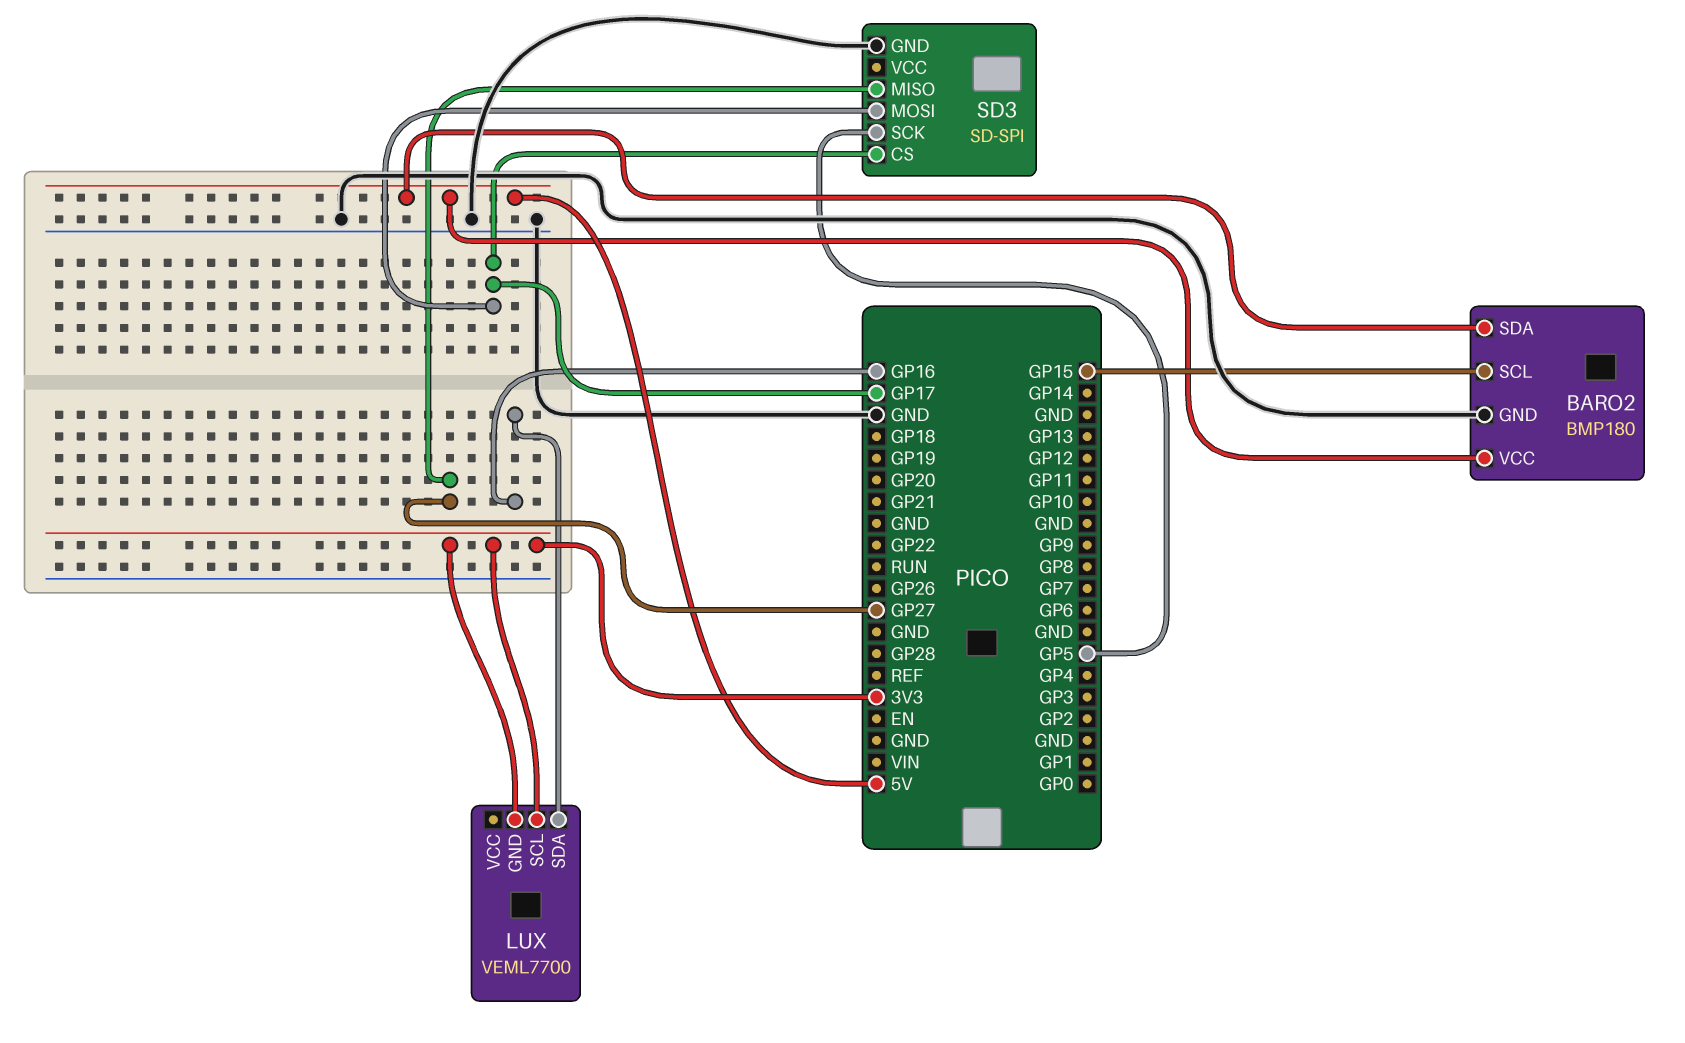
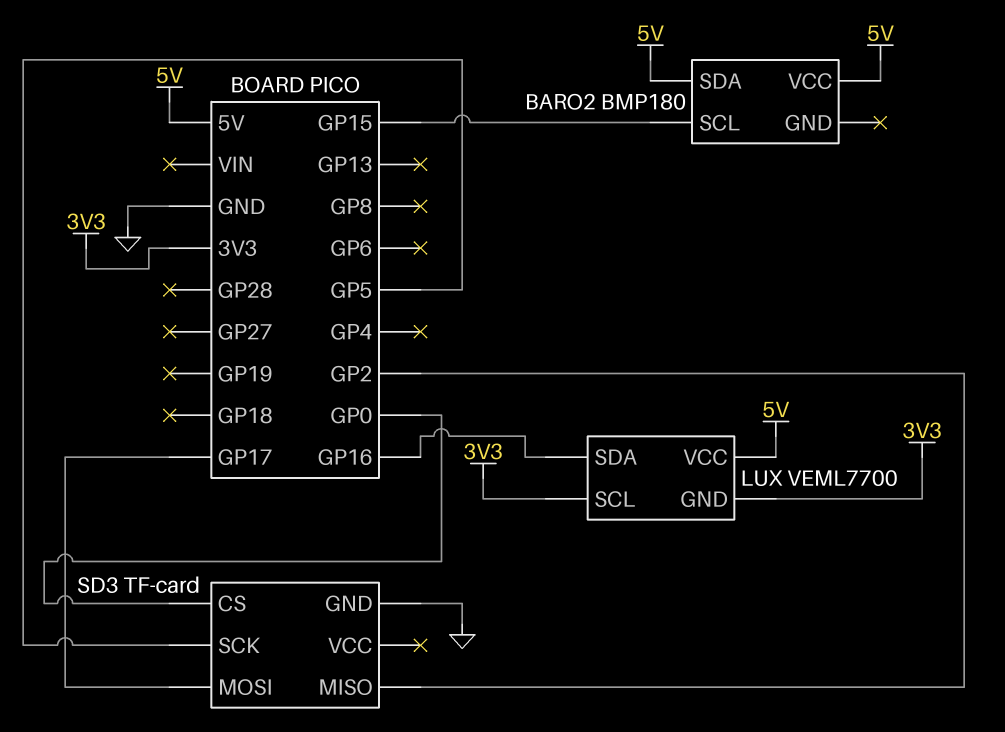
BARO2 pin GND: GND -> none
LUX pin VCC: none -> 5V
SD3: SD-SPI -> TF-card
SD3 pin CS: GP17 -> GP0
SD3 pin MISO: GP27 -> GP2

